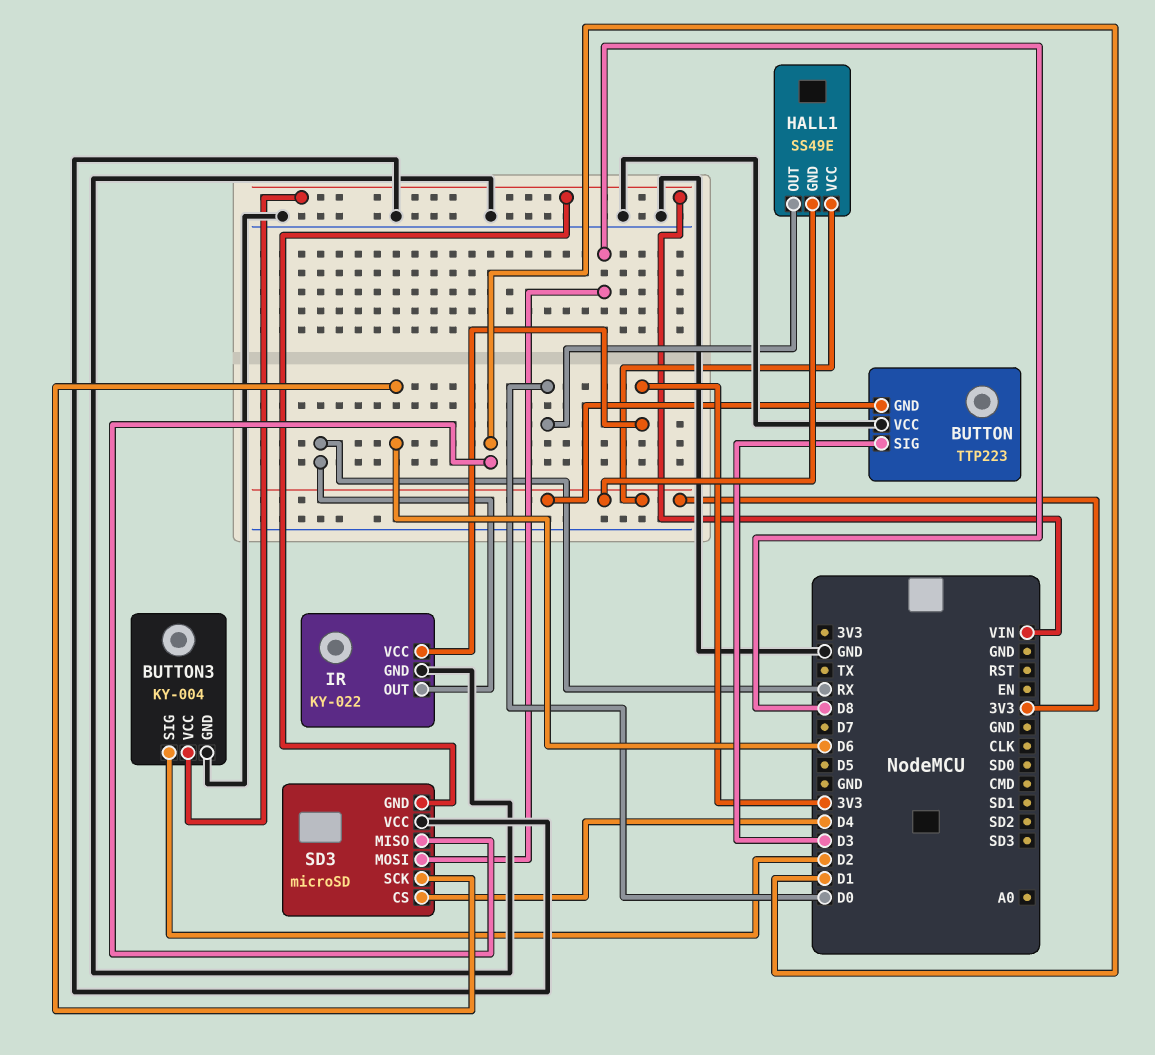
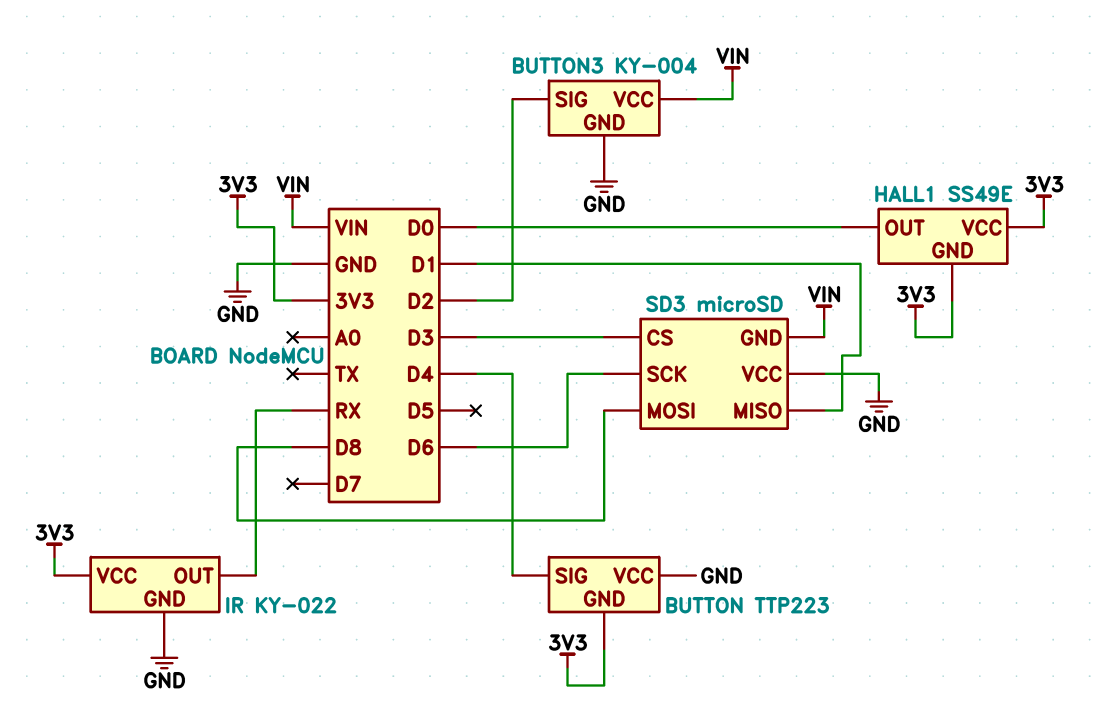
BUTTON pin SIG: D3 -> D4
SD3 pin CS: D4 -> D3

